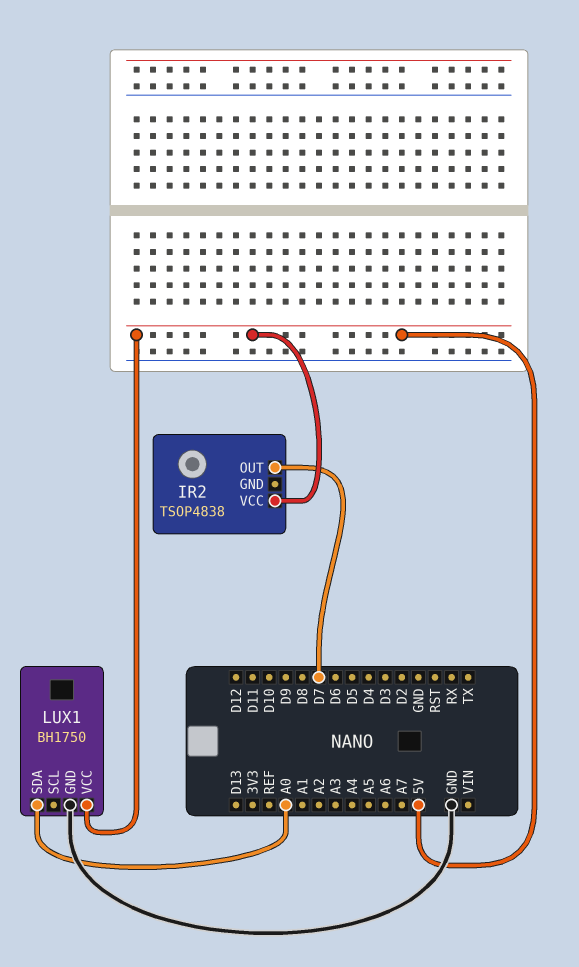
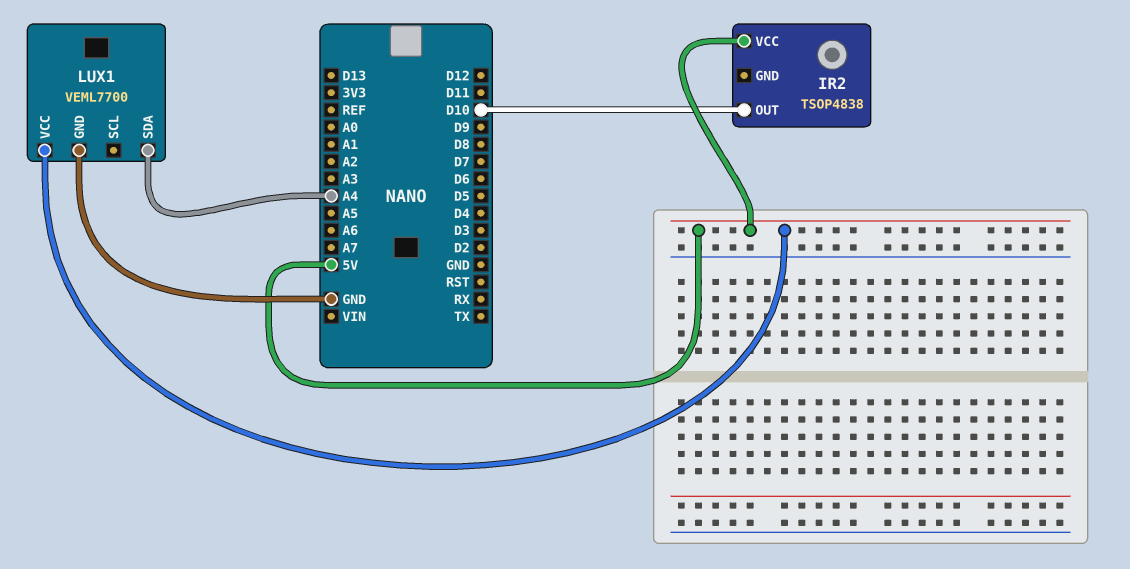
IR2 pin OUT: D7 -> D10
LUX1: BH1750 -> VEML7700
LUX1 pin SDA: A0 -> A4

